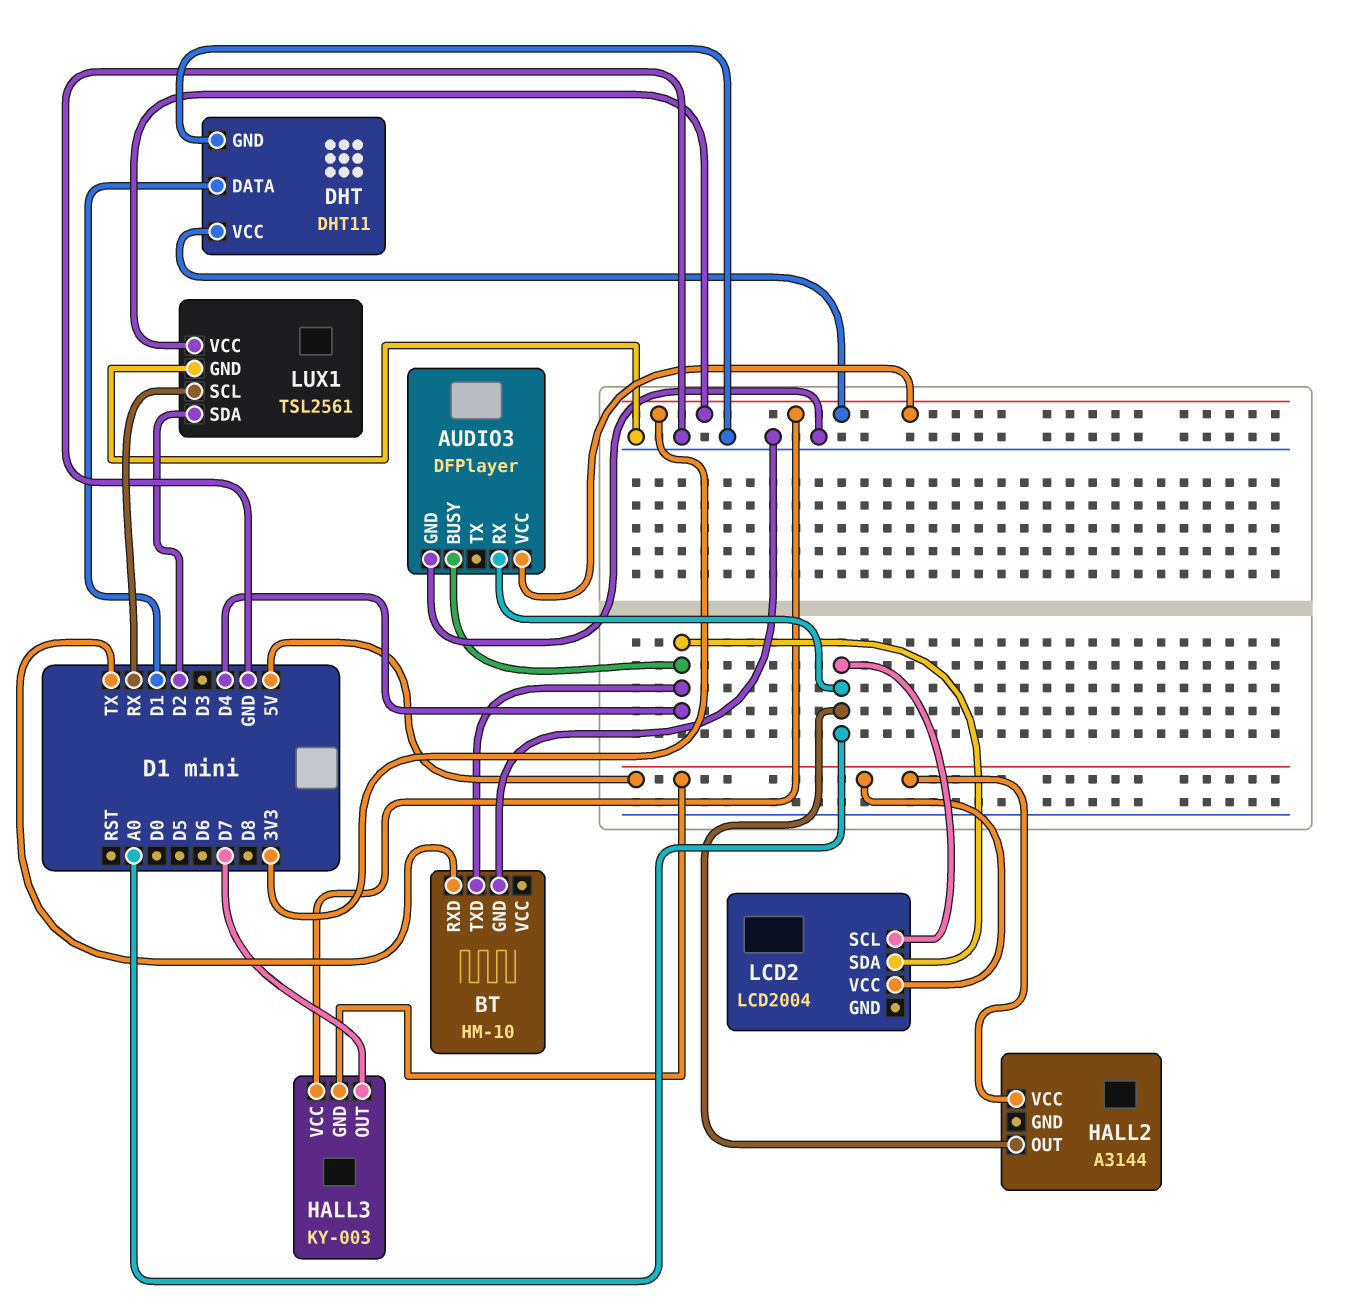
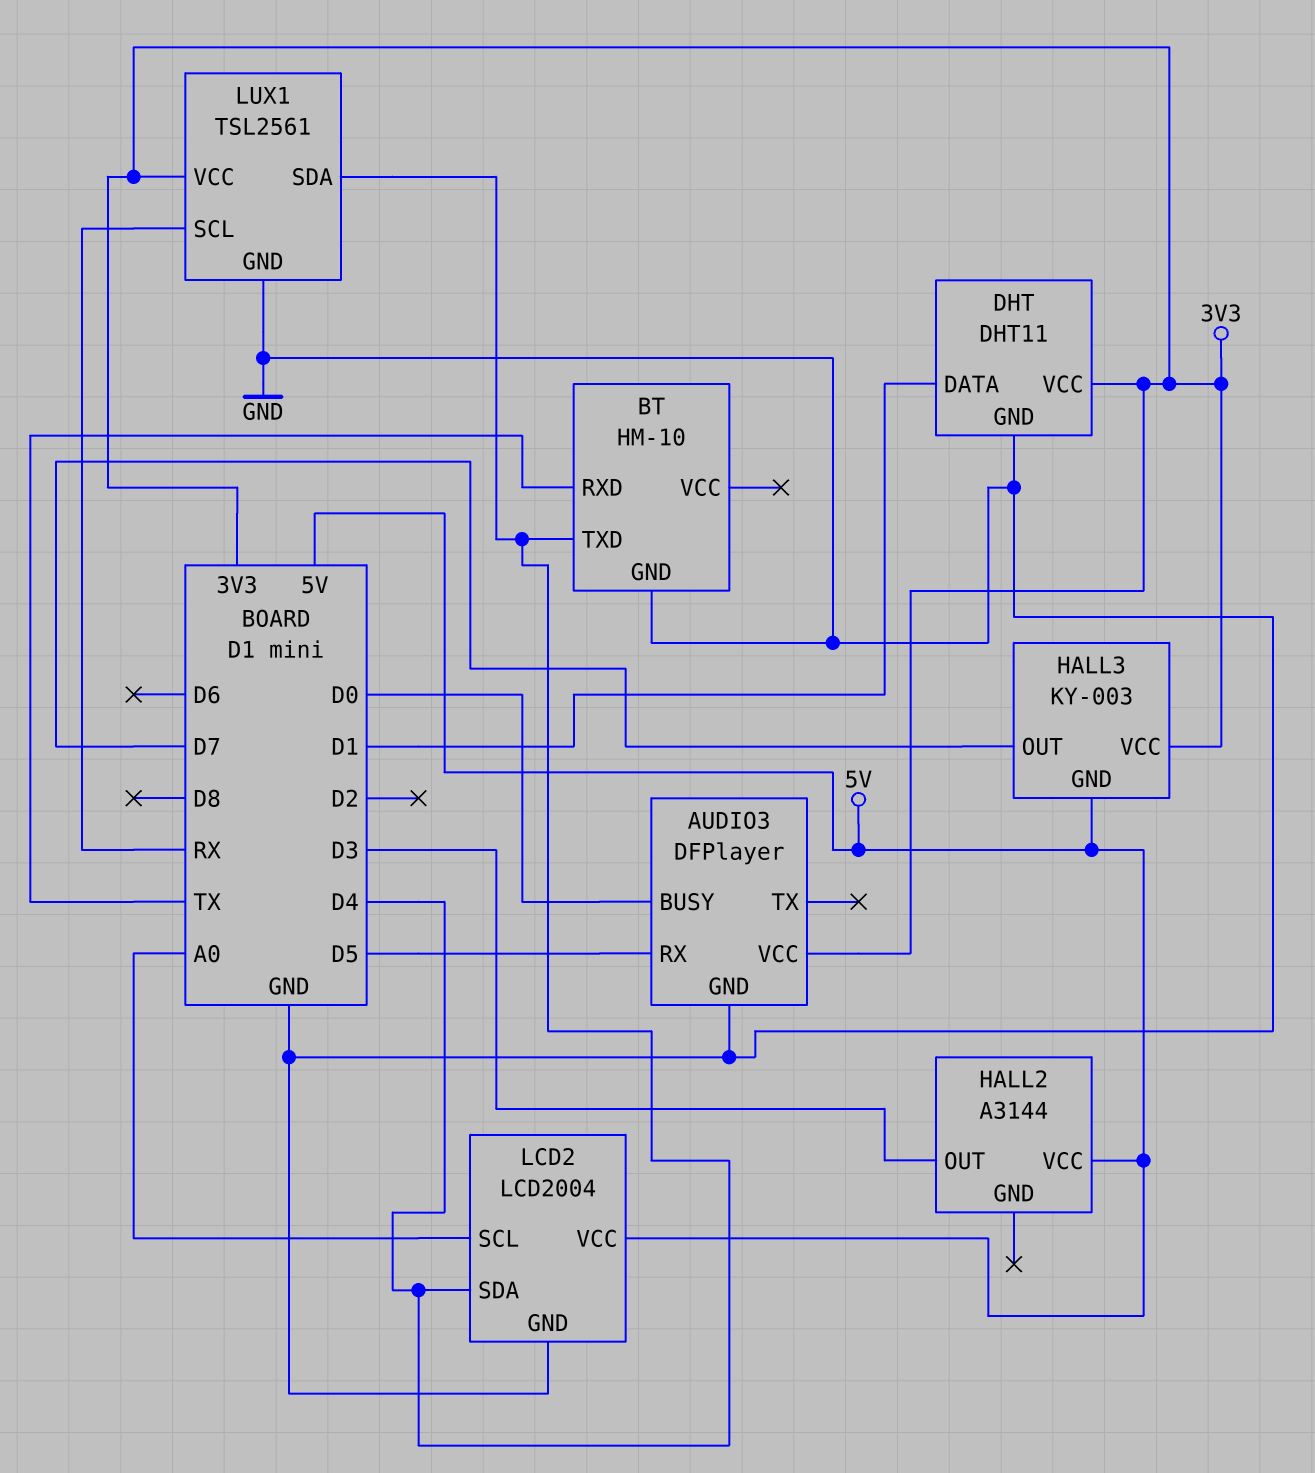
AUDIO3 pin BUSY: D4 -> D0
AUDIO3 pin RX: A0 -> D5
HALL2 pin OUT: A0 -> D3
LCD2 pin GND: none -> GND
LUX1 pin SDA: D2 -> D4

